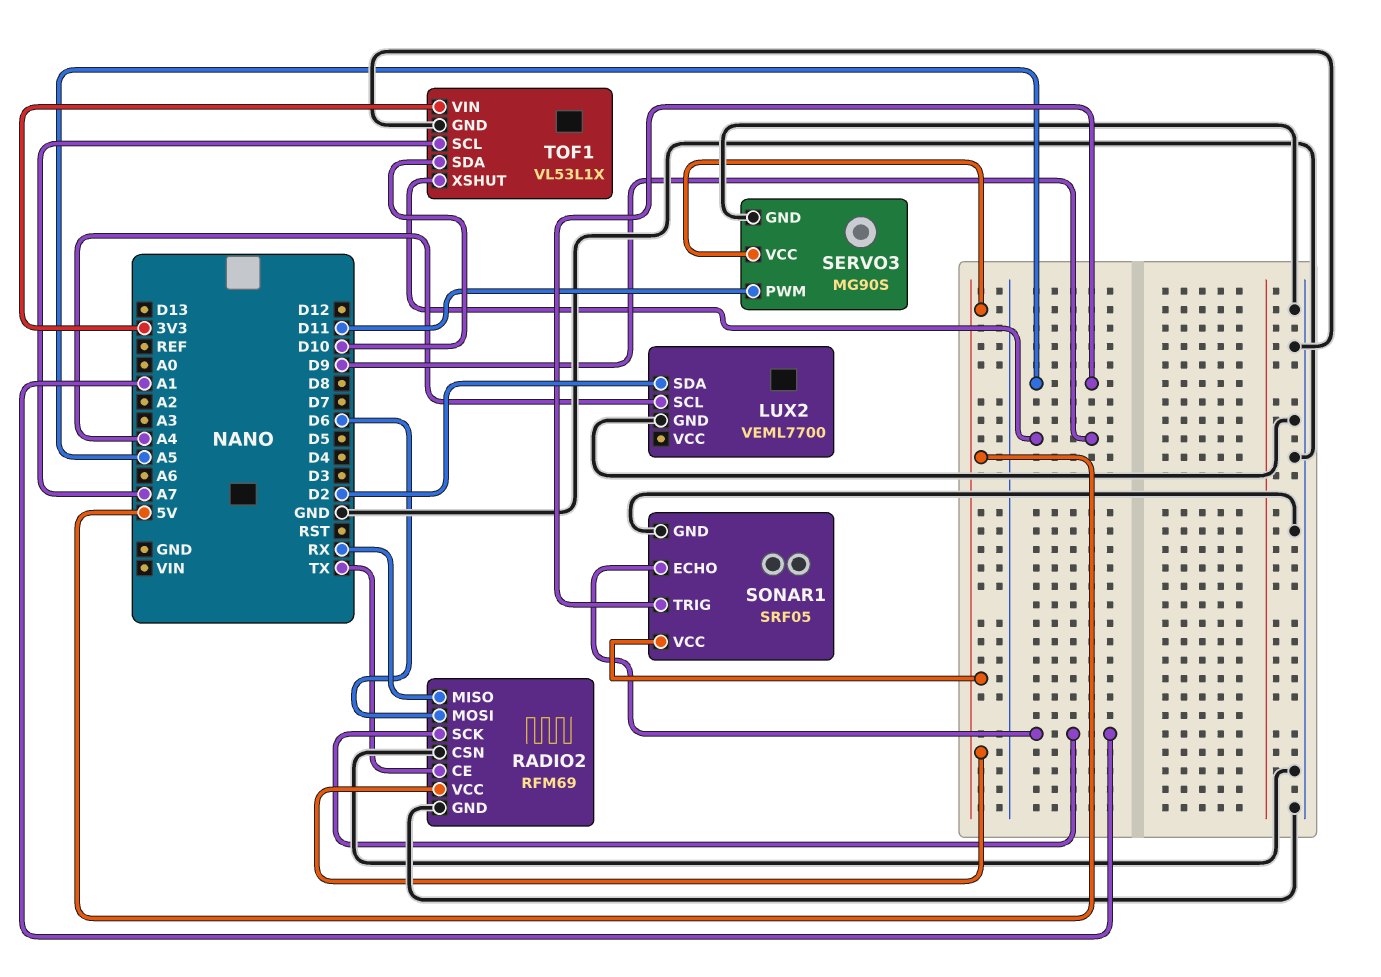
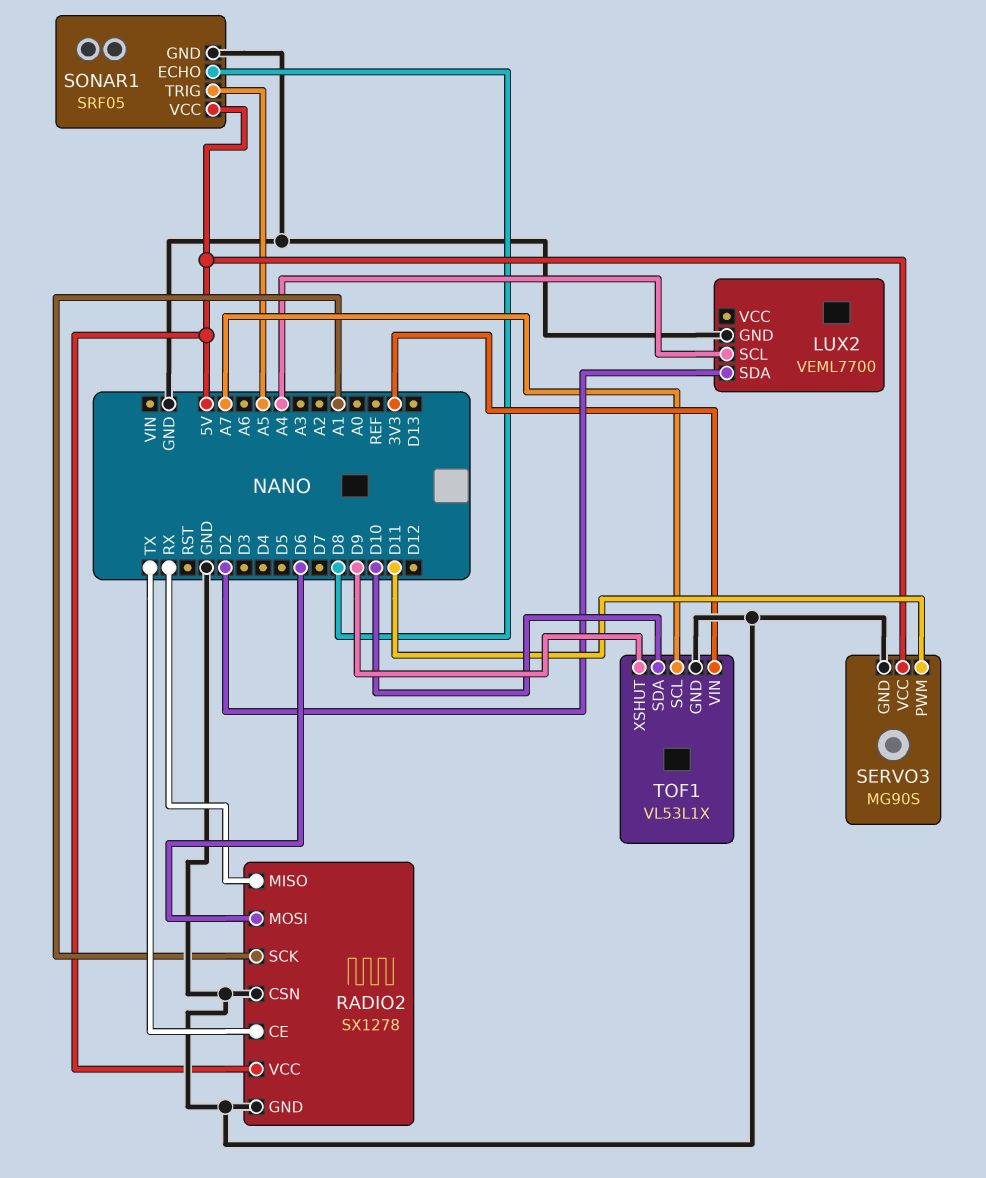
RADIO2: RFM69 -> SX1278
SONAR1 pin ECHO: A1 -> D8

